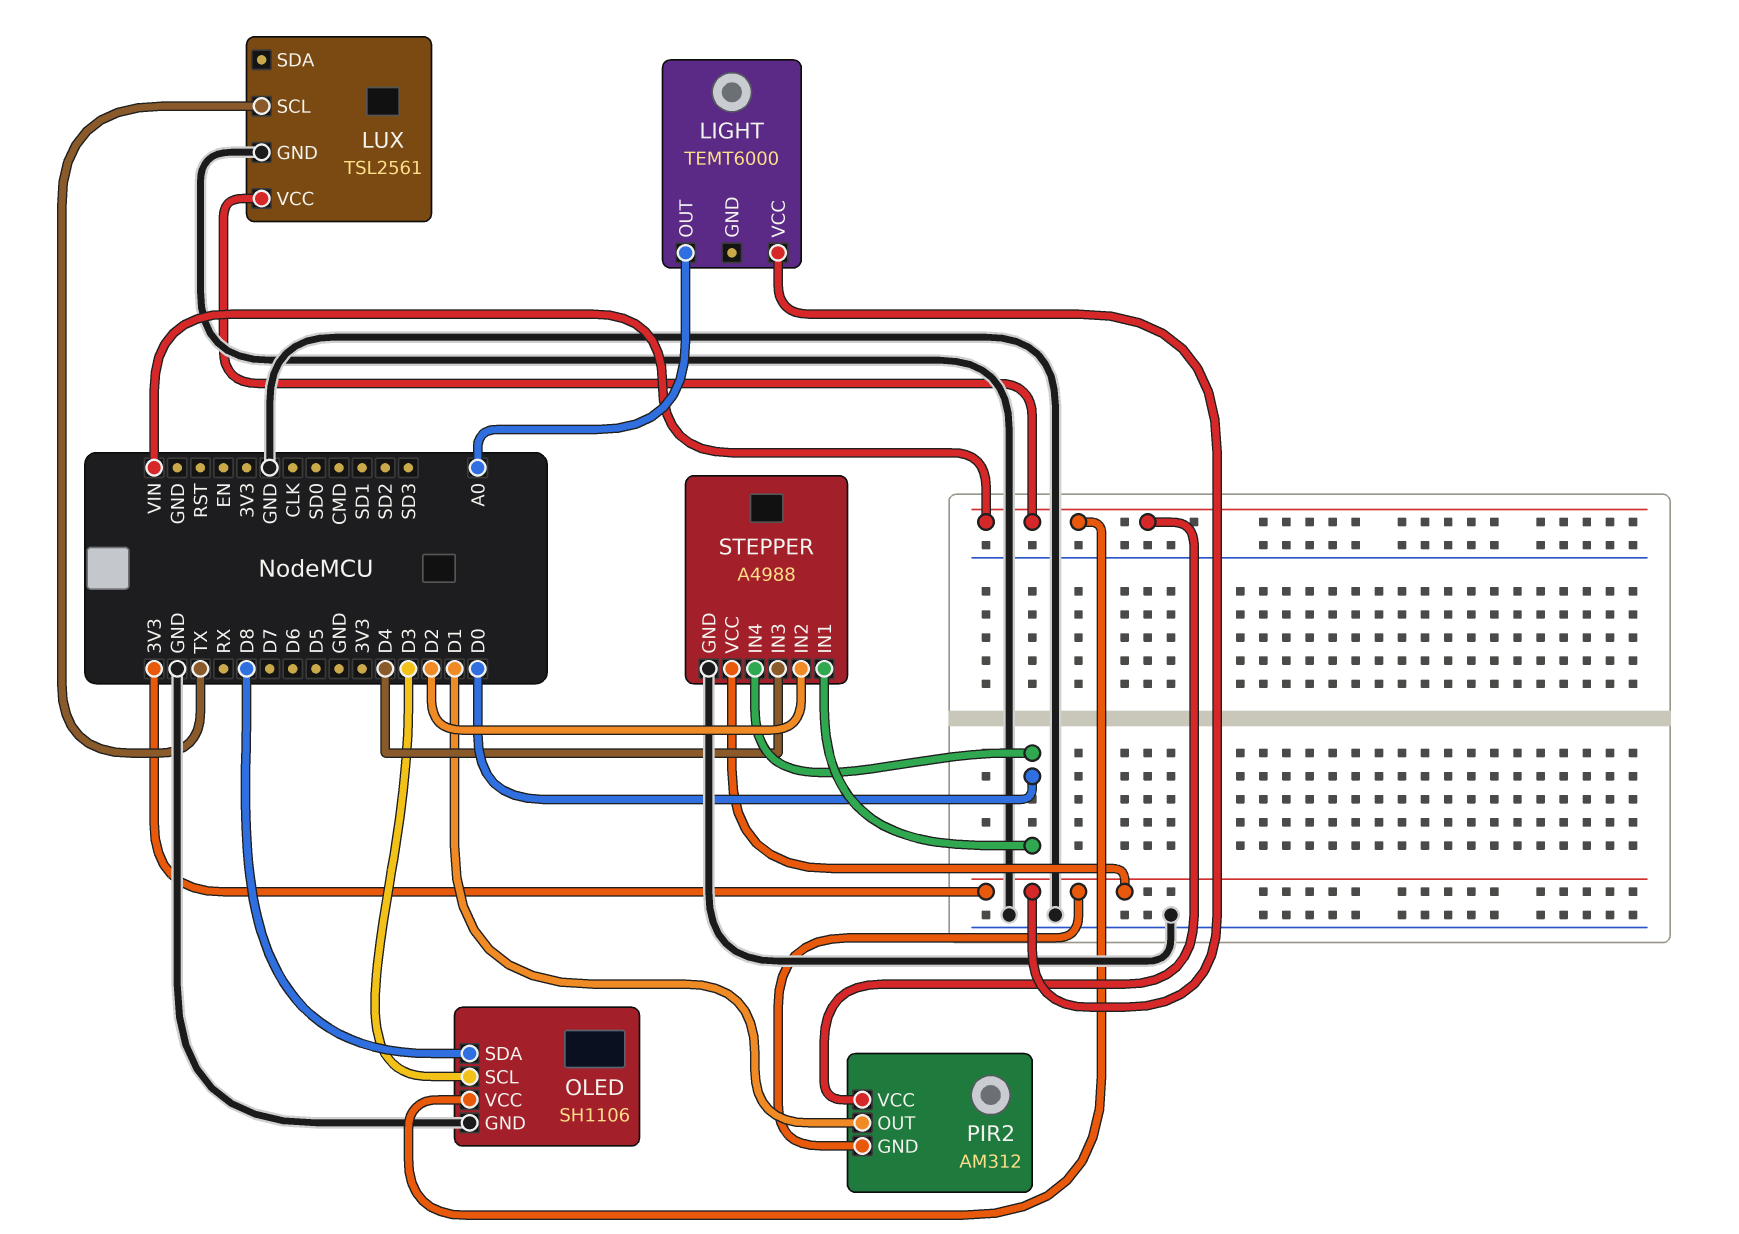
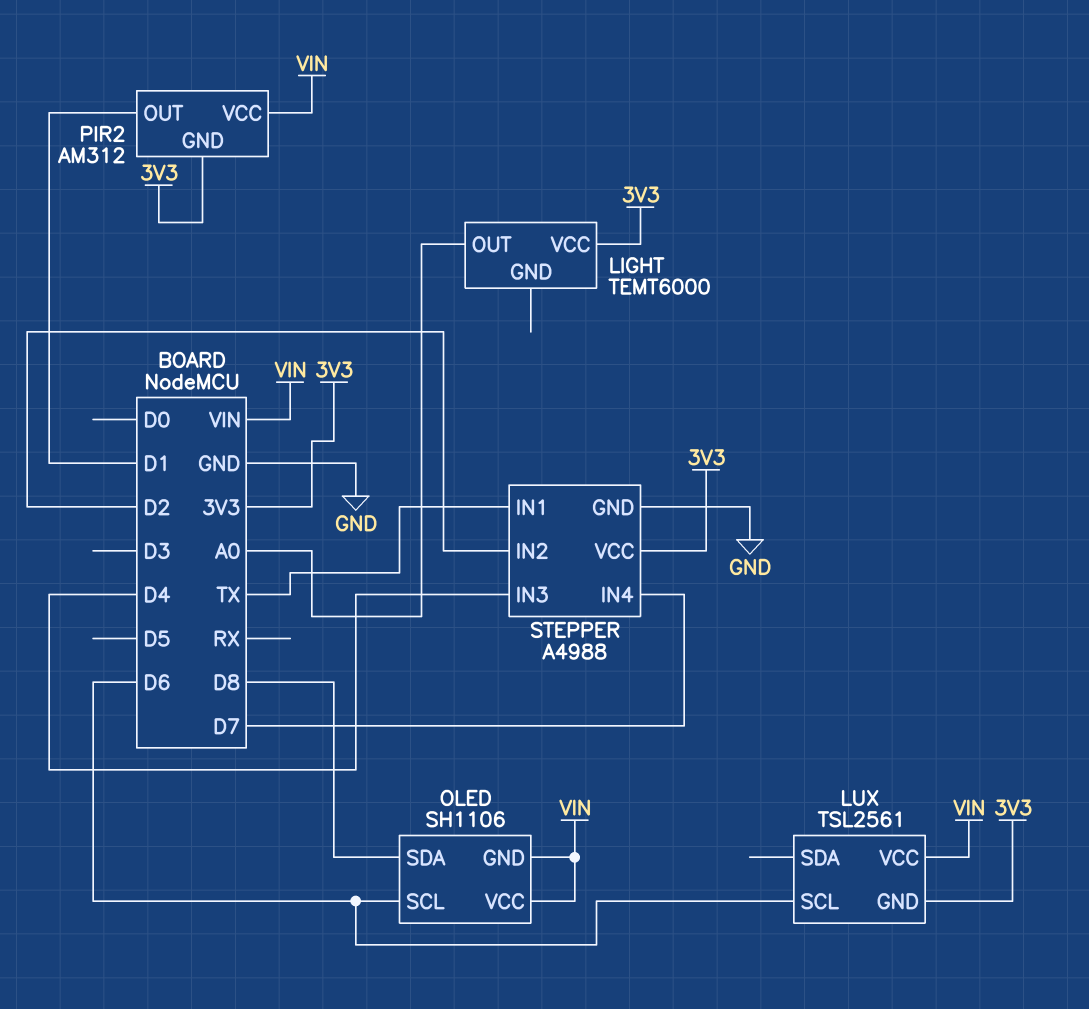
LUX pin GND: GND -> 3V3
LUX pin SCL: TX -> D6
OLED pin GND: GND -> VIN
OLED pin SCL: D3 -> D6
STEPPER pin IN1: D0 -> TX
STEPPER pin IN4: D0 -> D7

